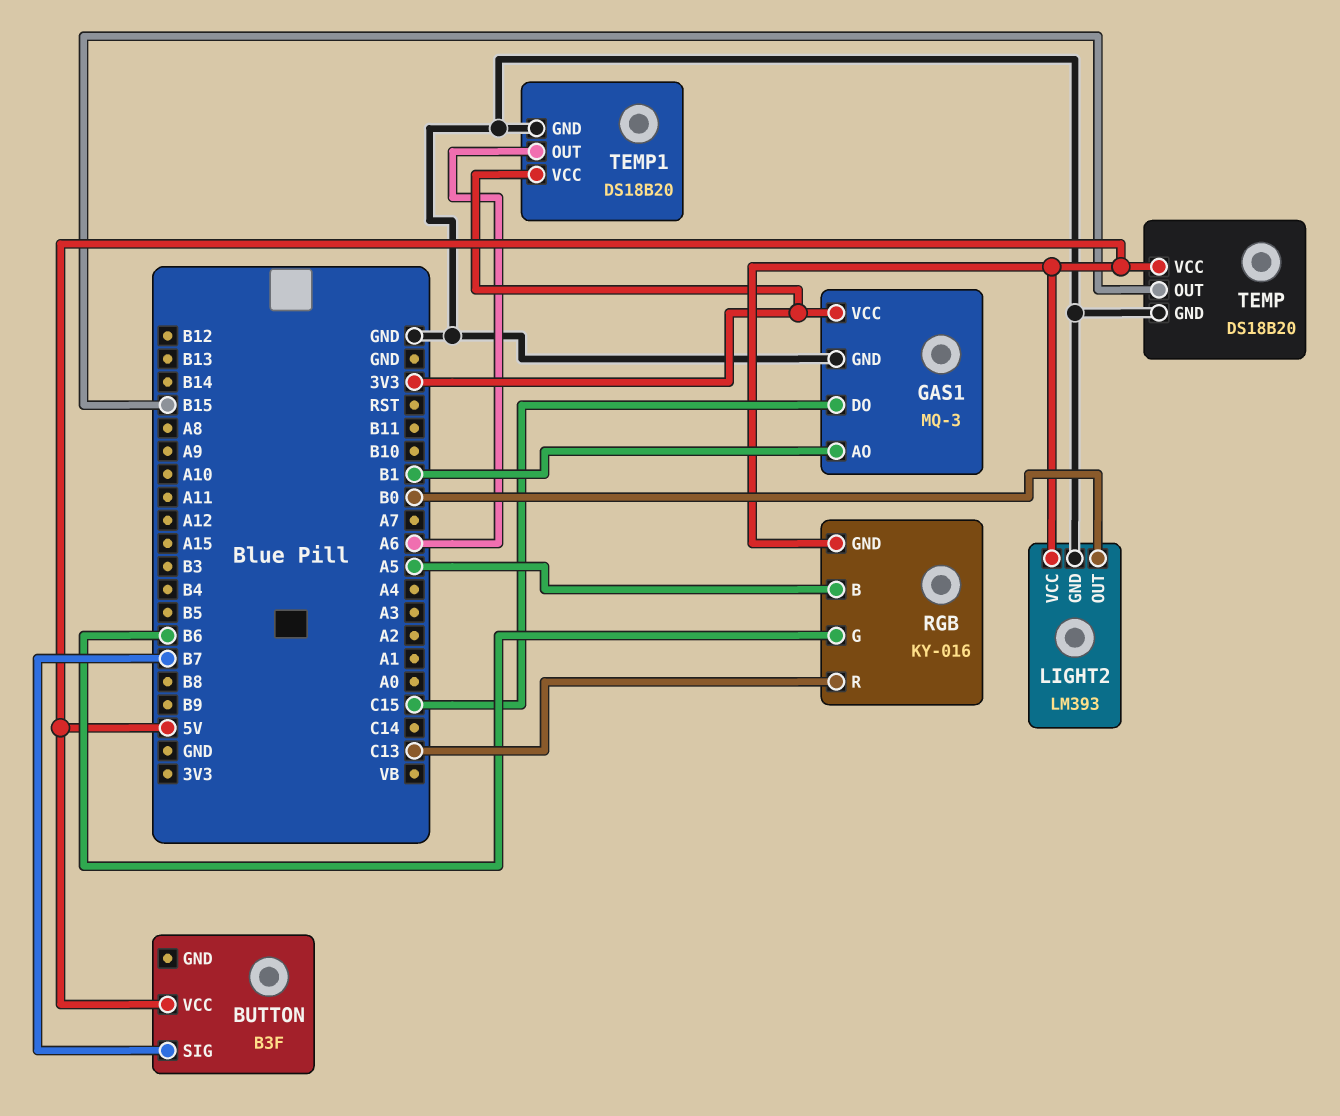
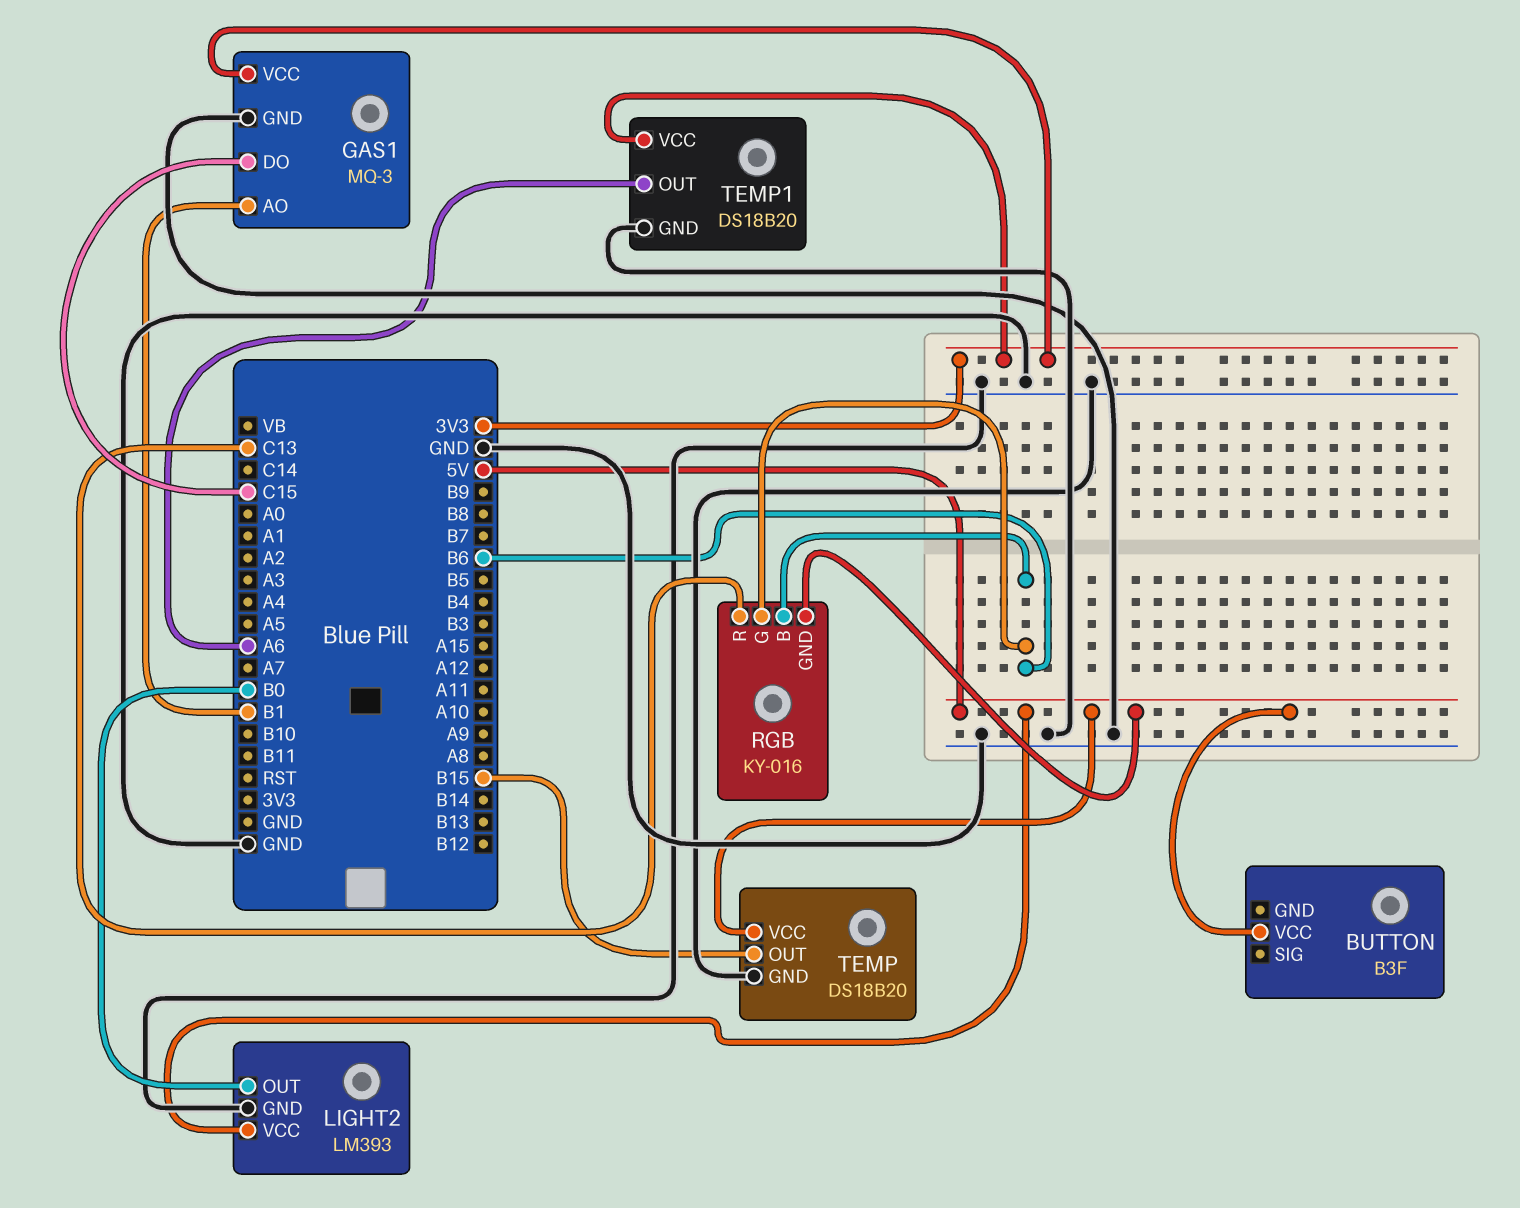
BUTTON pin SIG: B7 -> none
RGB pin B: A5 -> B6

